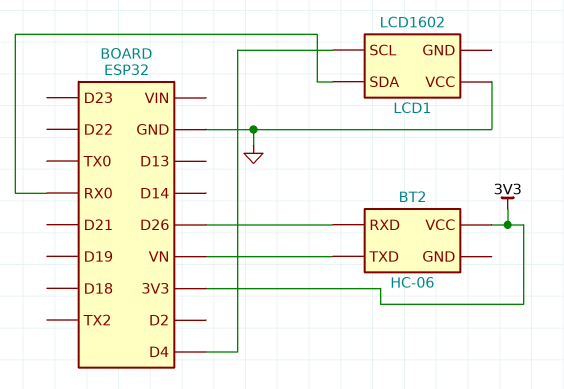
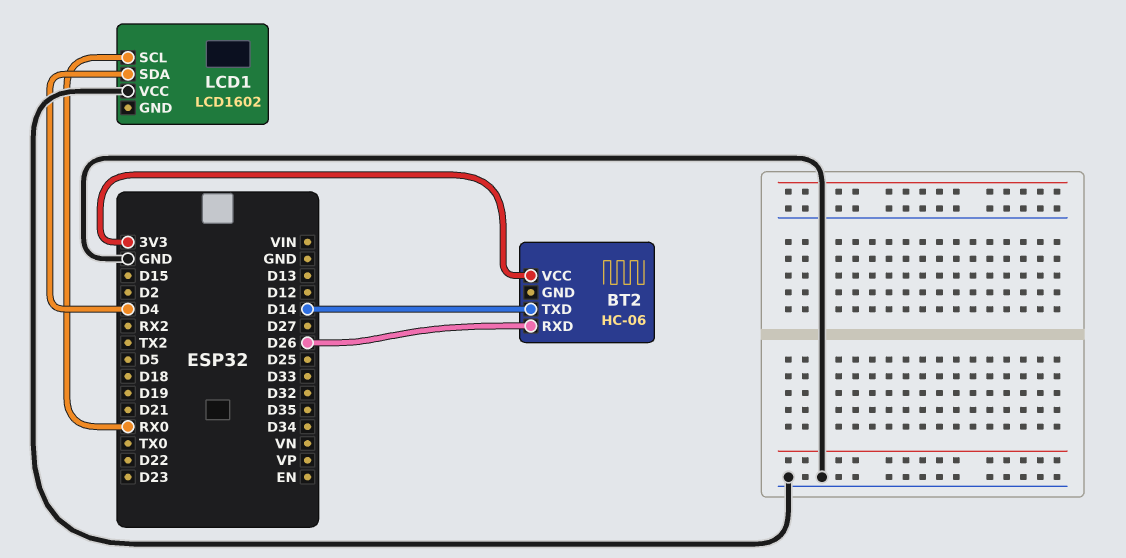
BT2 pin TXD: VN -> D14
LCD1 pin SCL: D4 -> RX0
LCD1 pin SDA: RX0 -> D4

